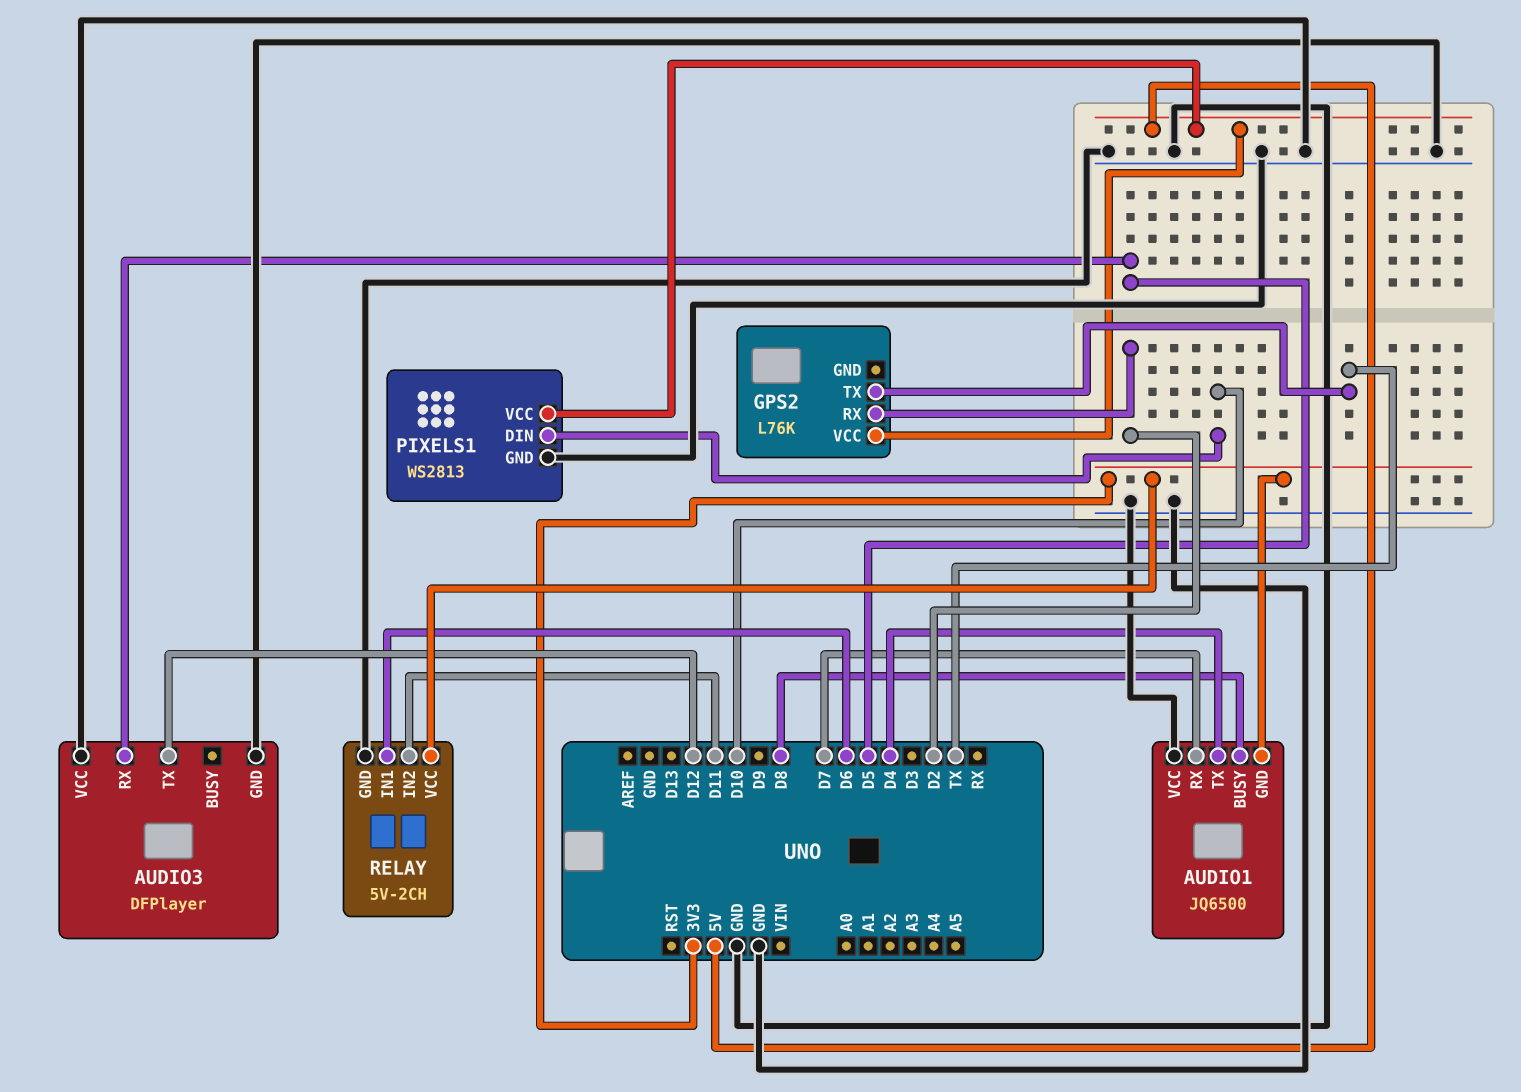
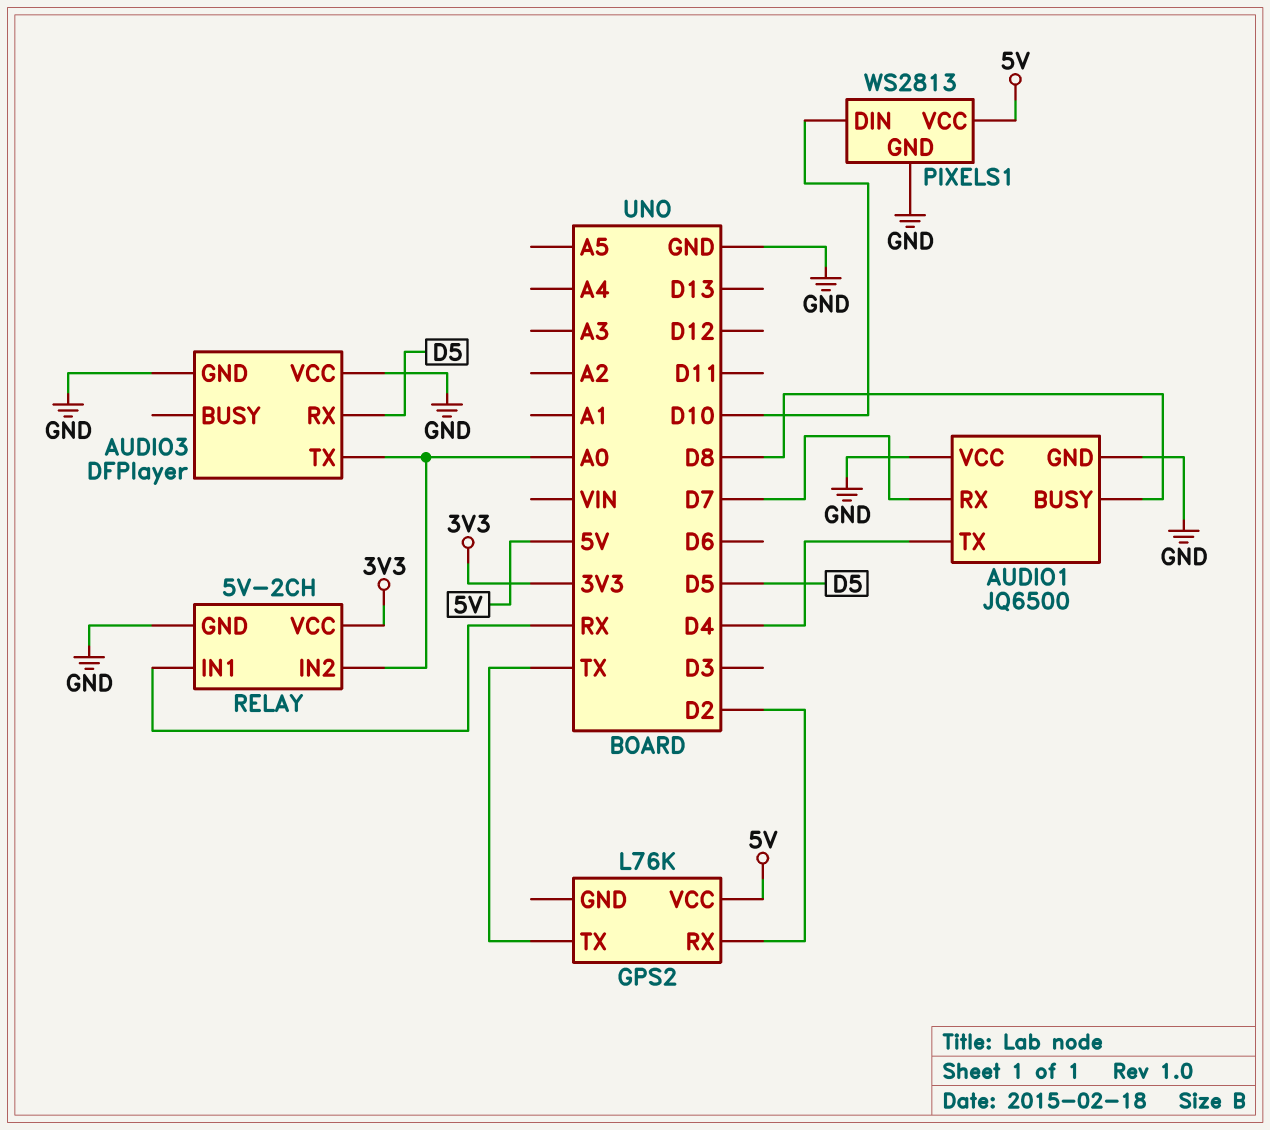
AUDIO1 pin GND: 3V3 -> GND
AUDIO3 pin TX: D12 -> A0
RELAY pin IN1: D6 -> RX
RELAY pin IN2: D11 -> A0

